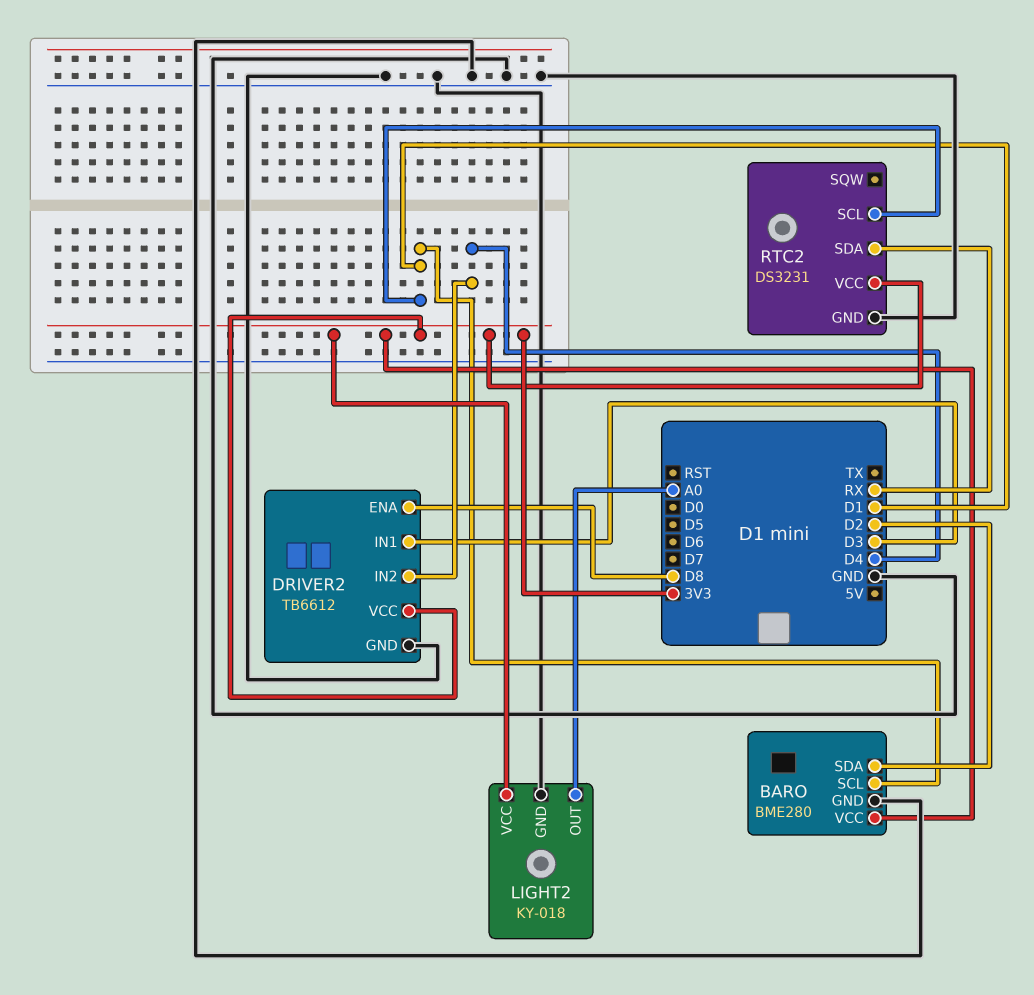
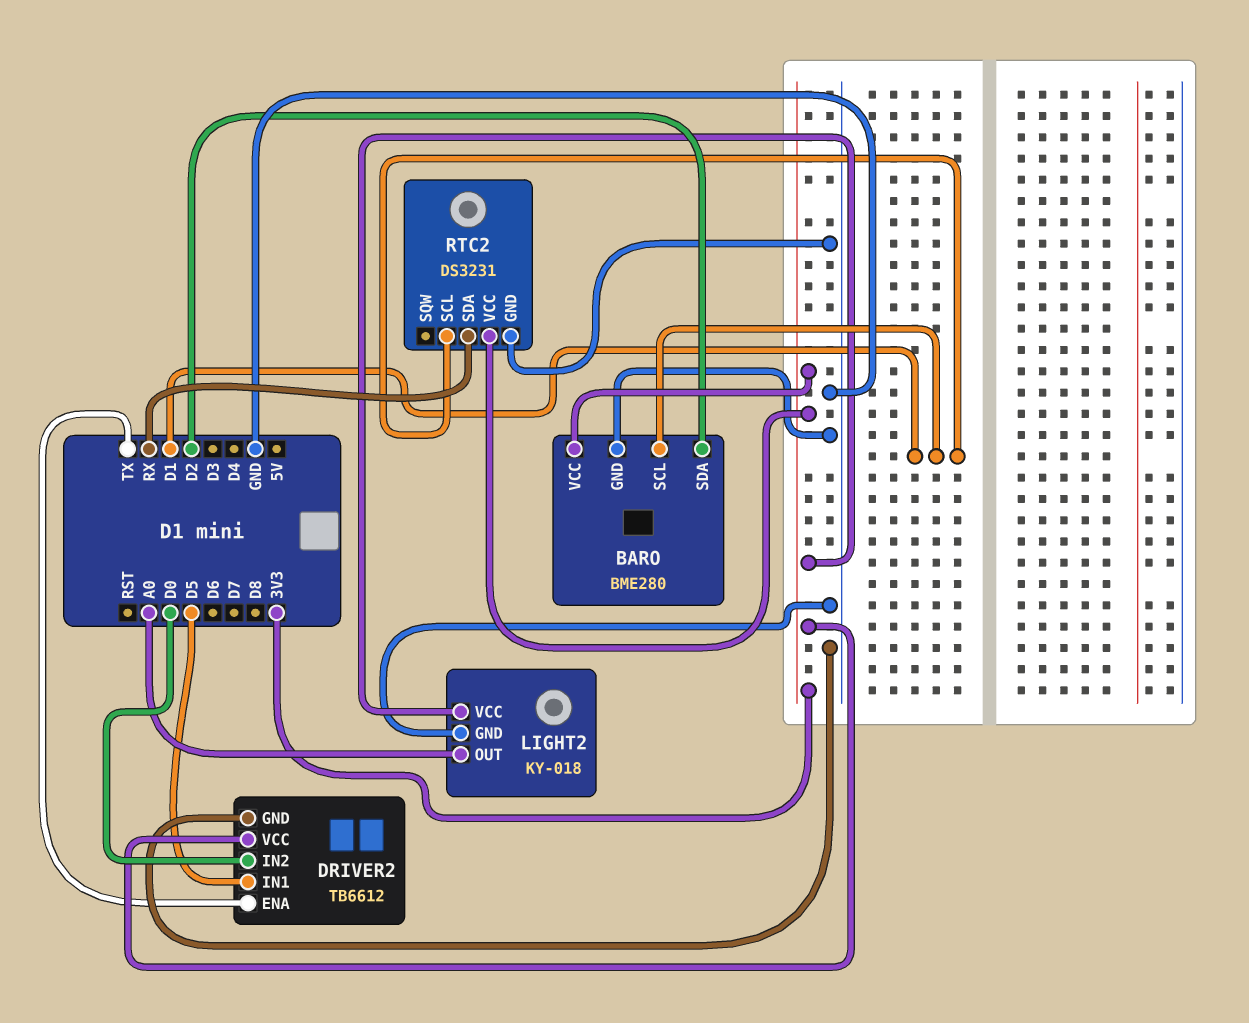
DRIVER2 pin ENA: D8 -> TX
DRIVER2 pin IN1: D3 -> D5
DRIVER2 pin IN2: D4 -> D0

